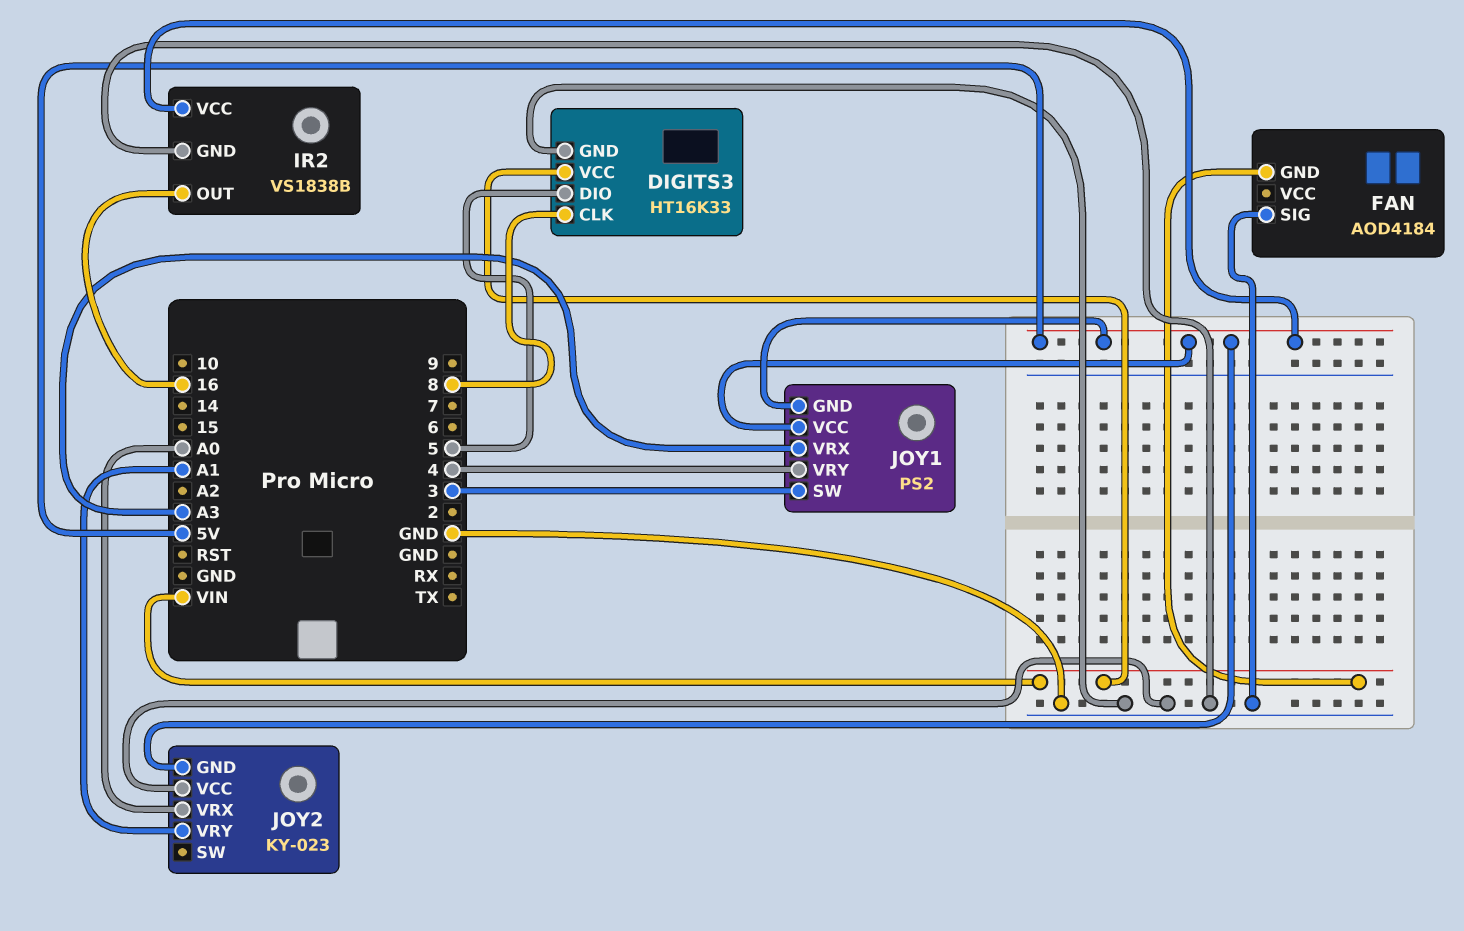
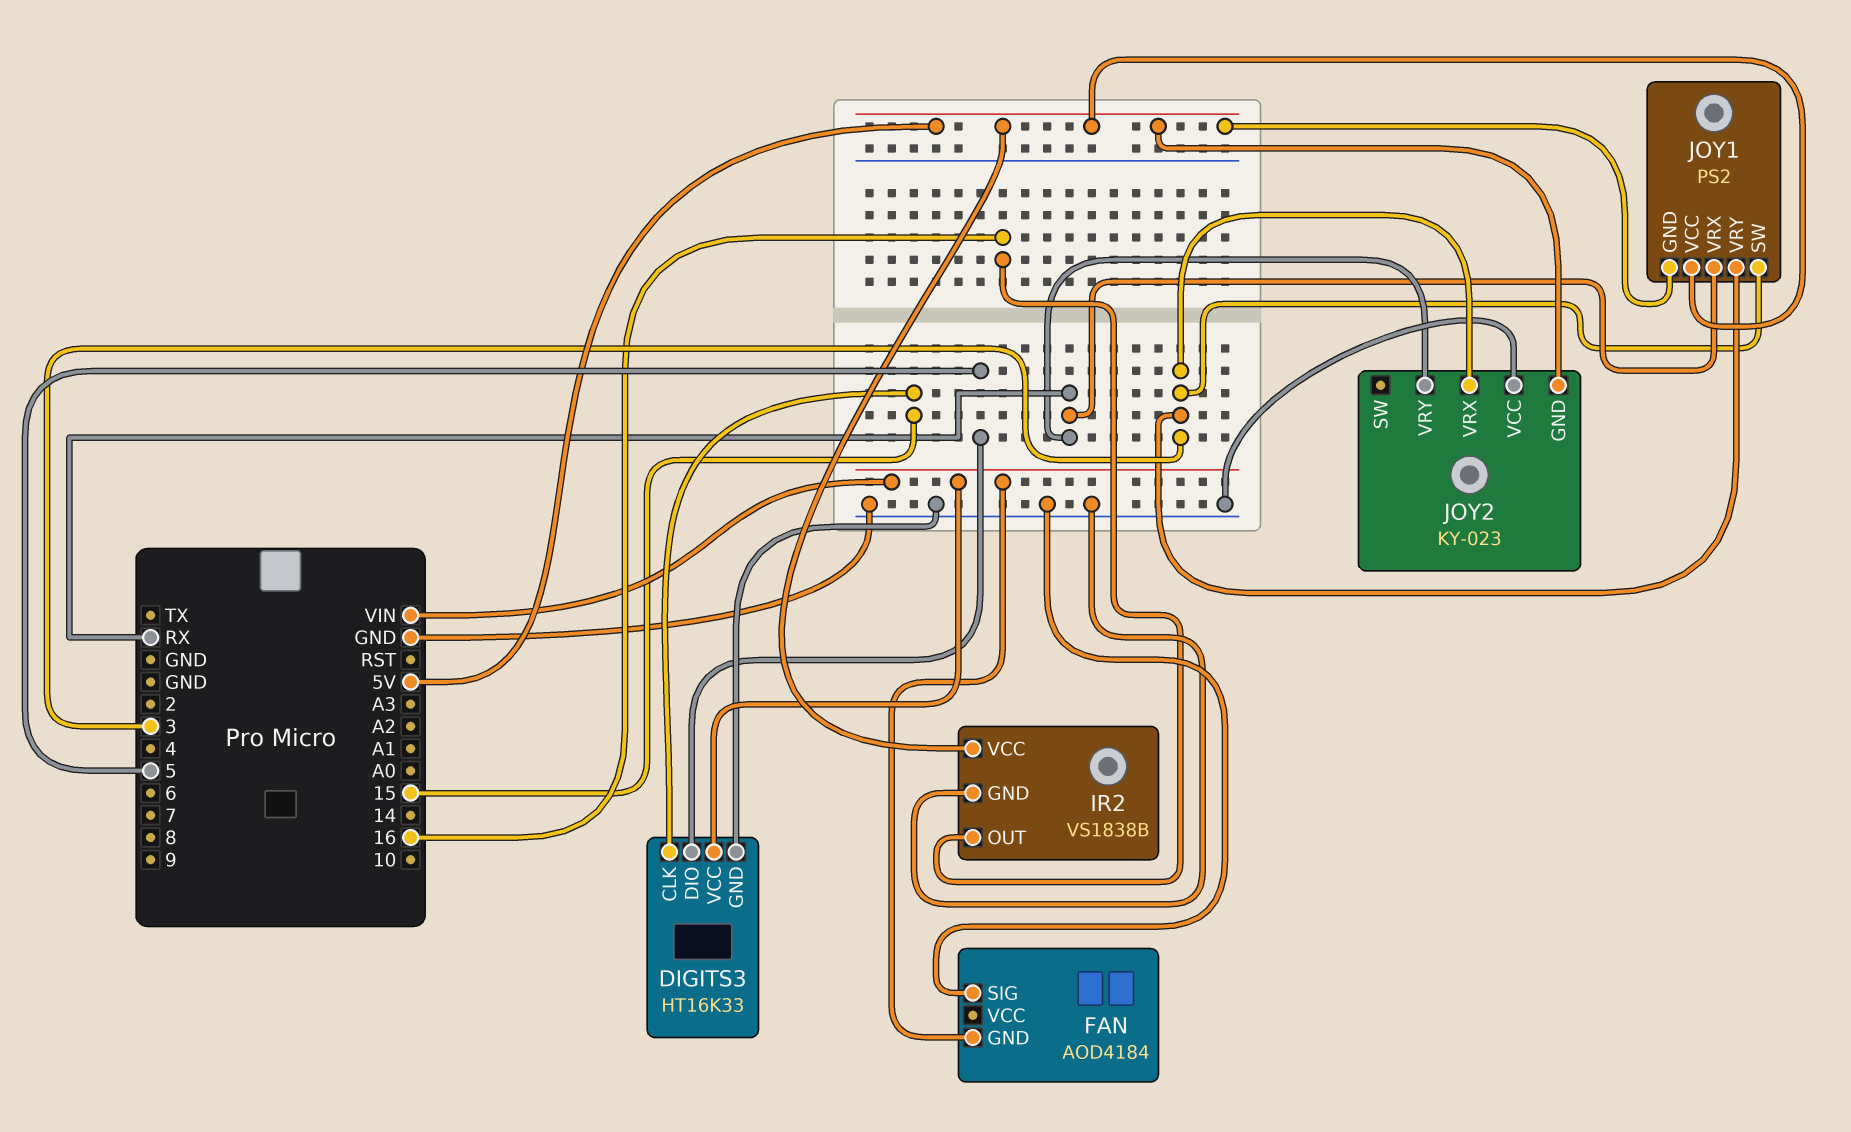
DIGITS3 pin CLK: 8 -> 15
JOY1 pin VRX: A3 -> RX
JOY1 pin VRY: 4 -> 3
JOY2 pin VRX: A0 -> 3
JOY2 pin VRY: A1 -> RX

